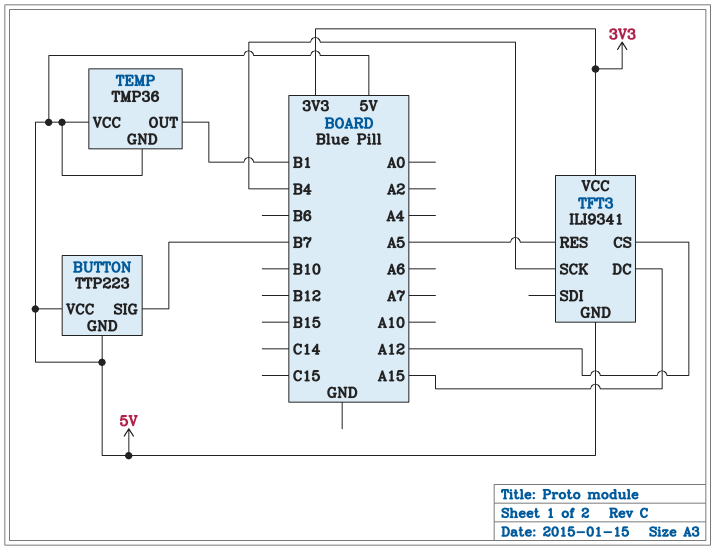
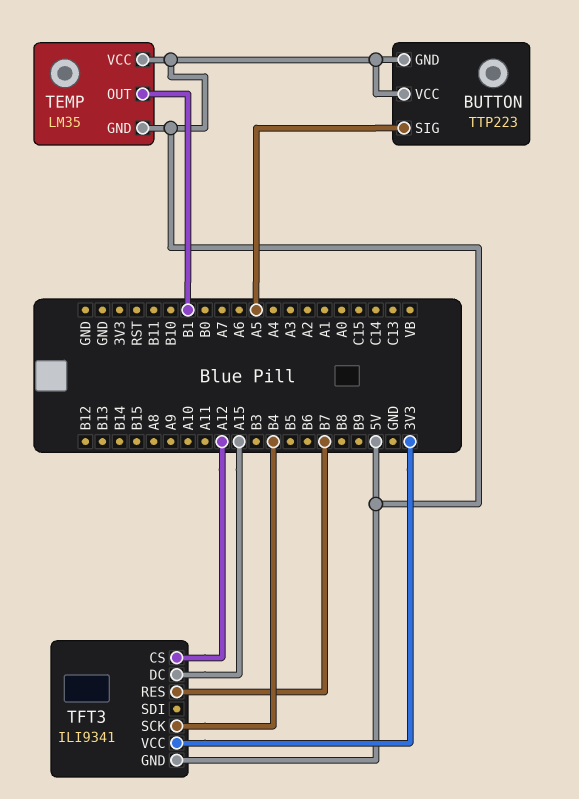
BUTTON pin SIG: B7 -> A5
TEMP: TMP36 -> LM35
TFT3 pin RES: A5 -> B7

